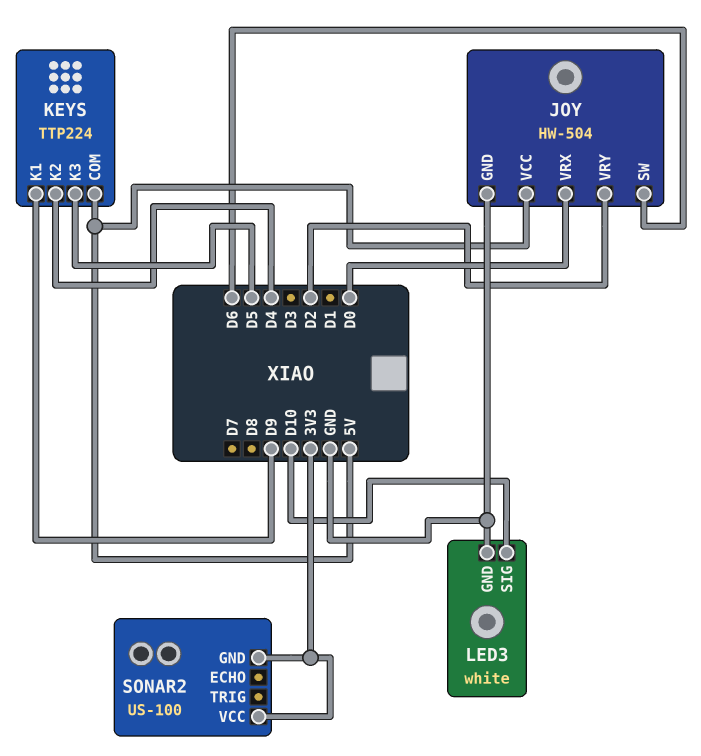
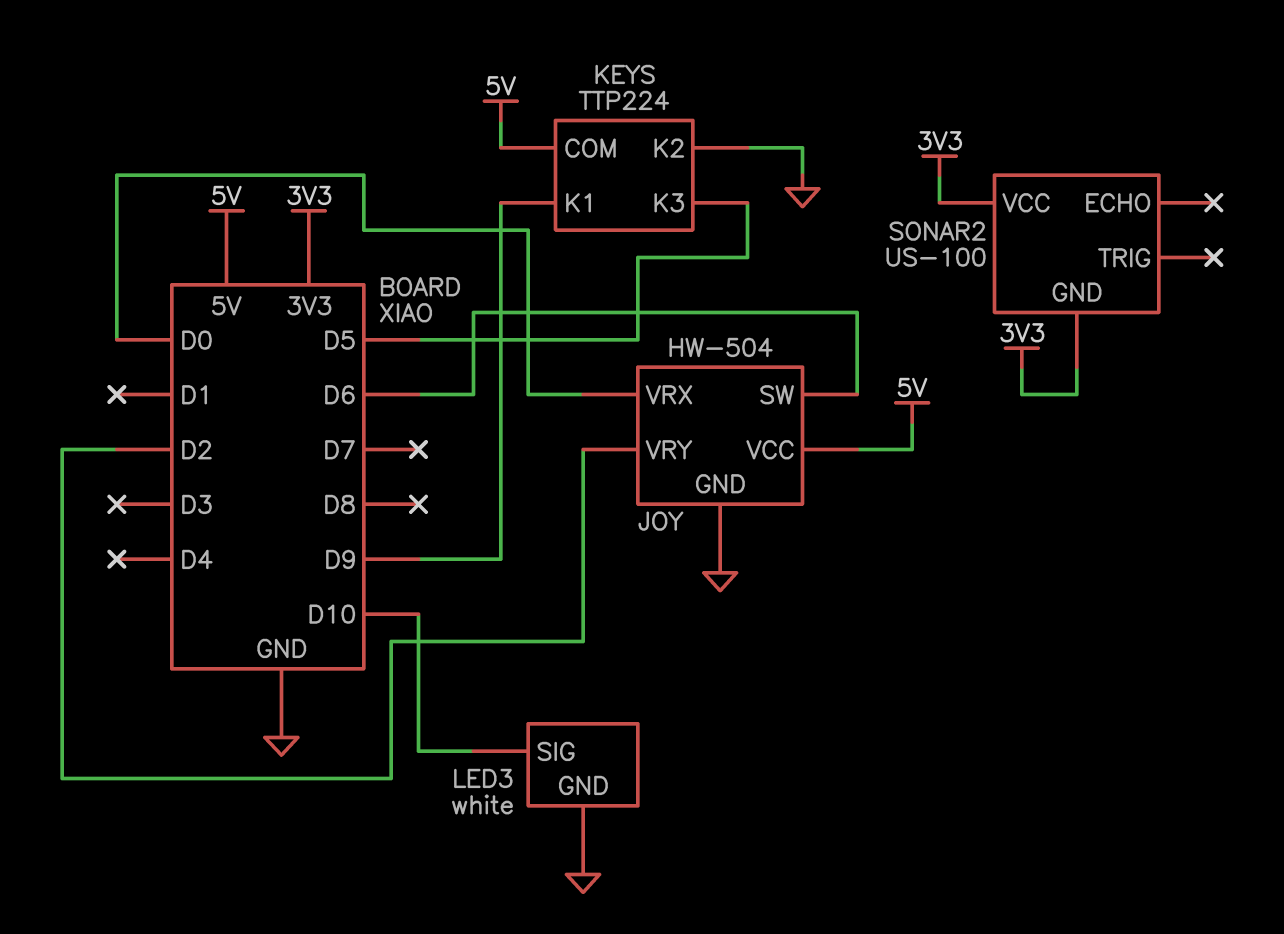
KEYS pin K2: D4 -> GND

